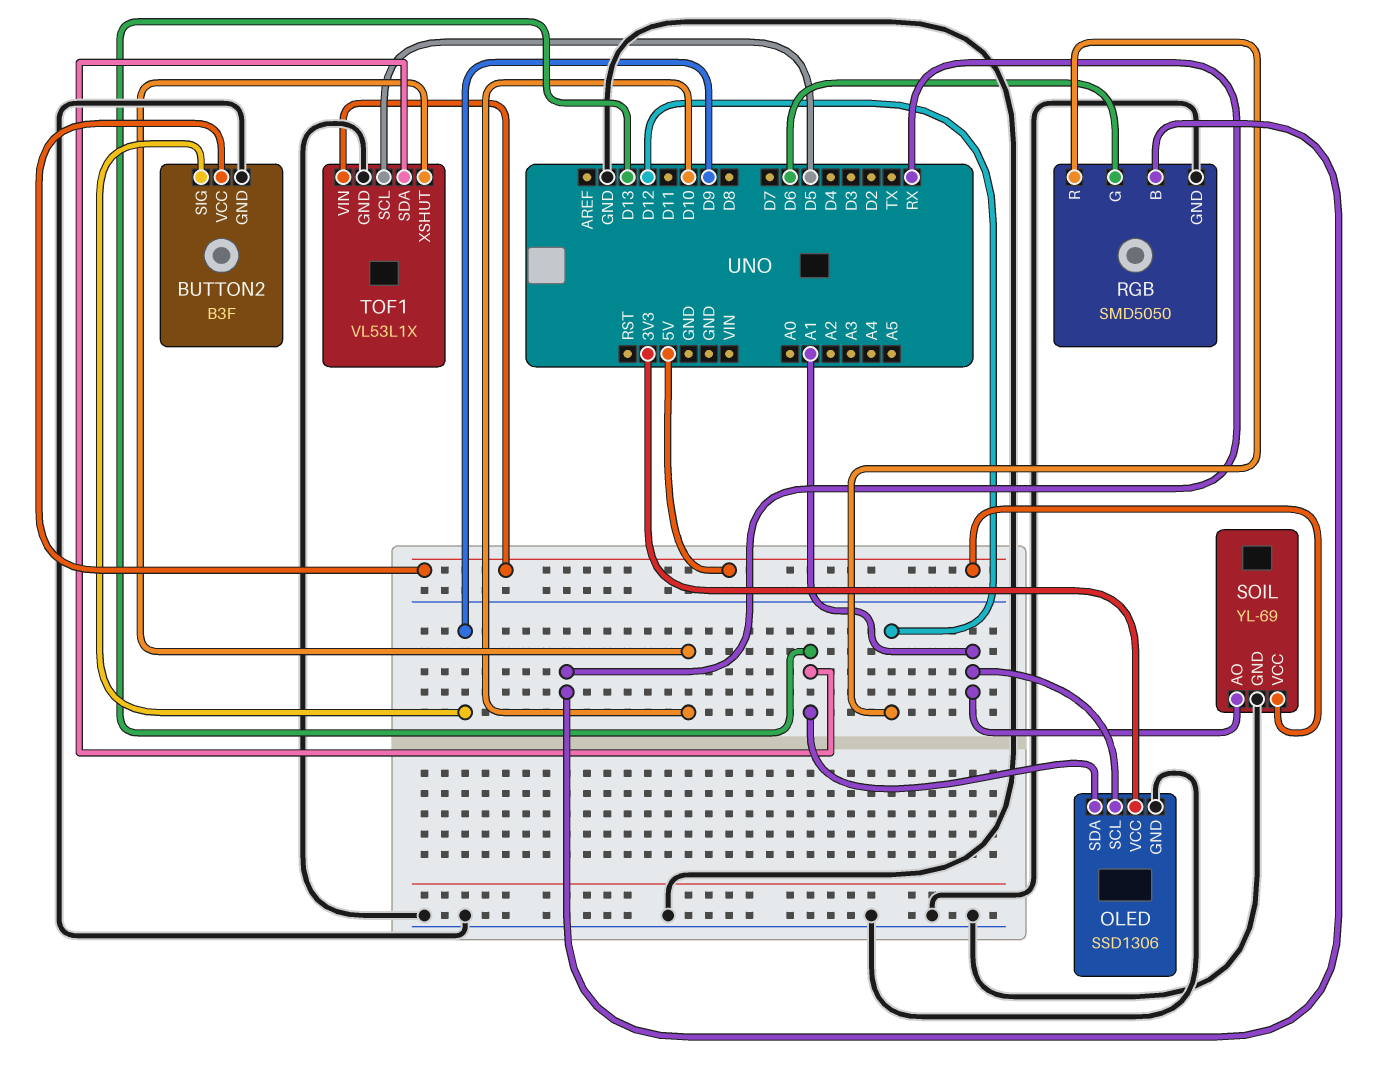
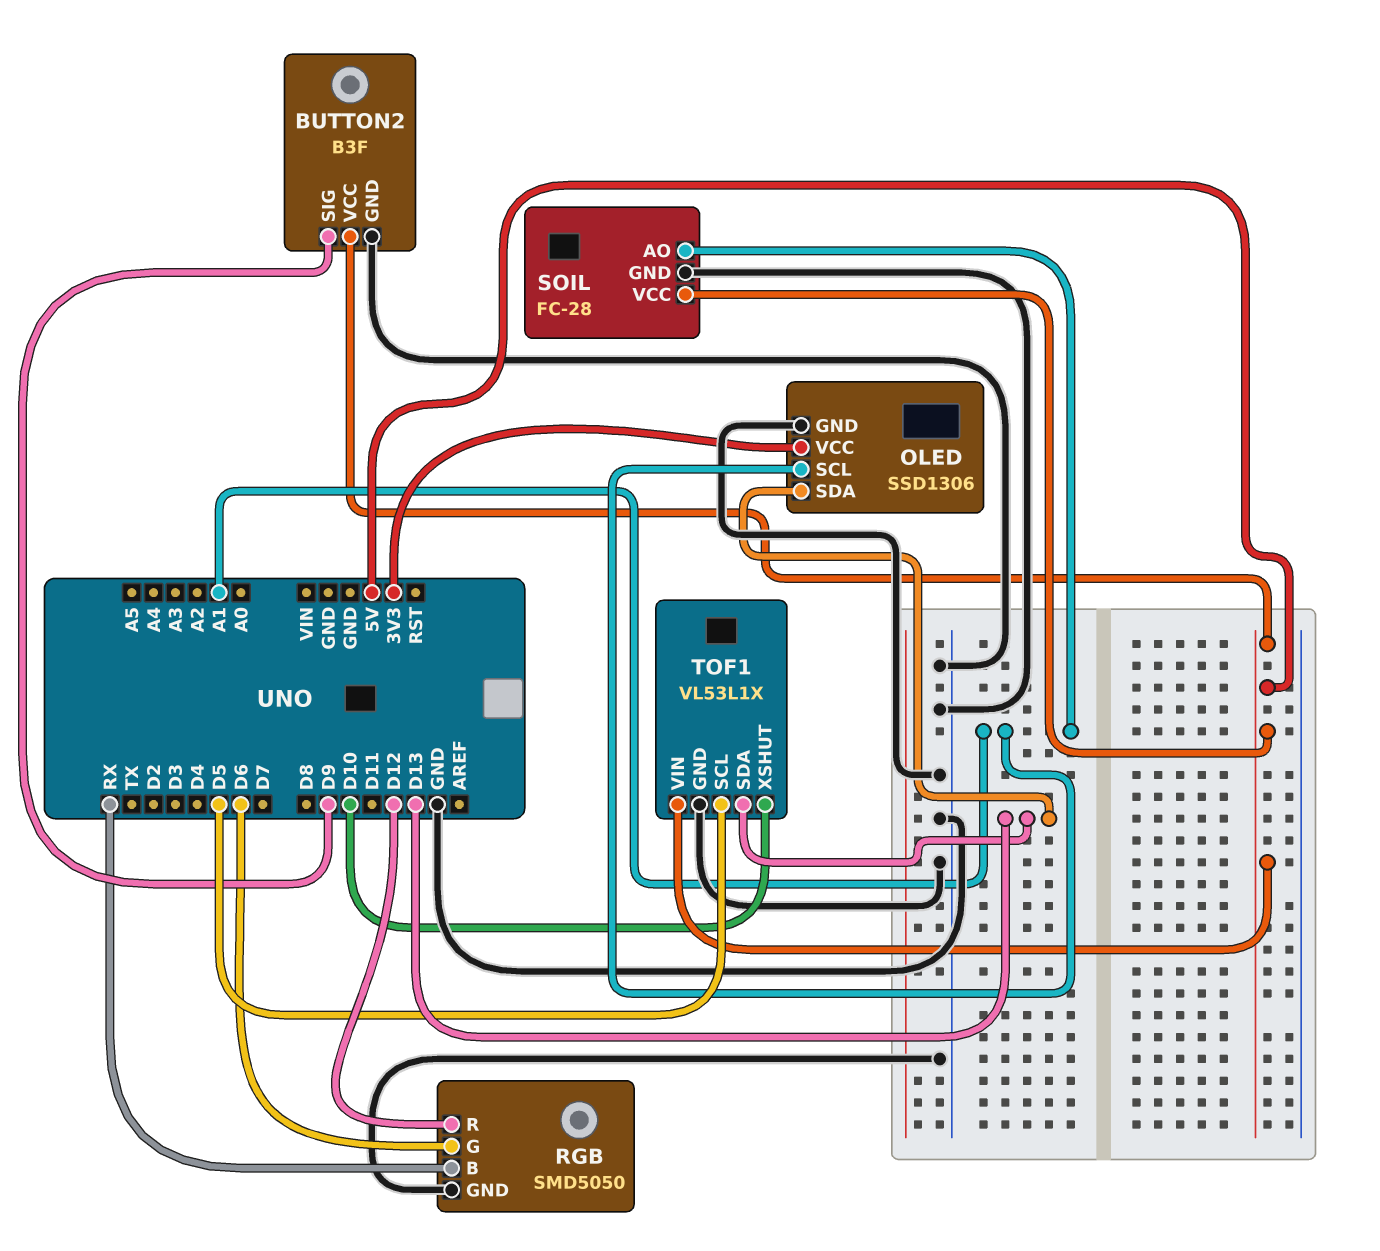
SOIL: YL-69 -> FC-28

